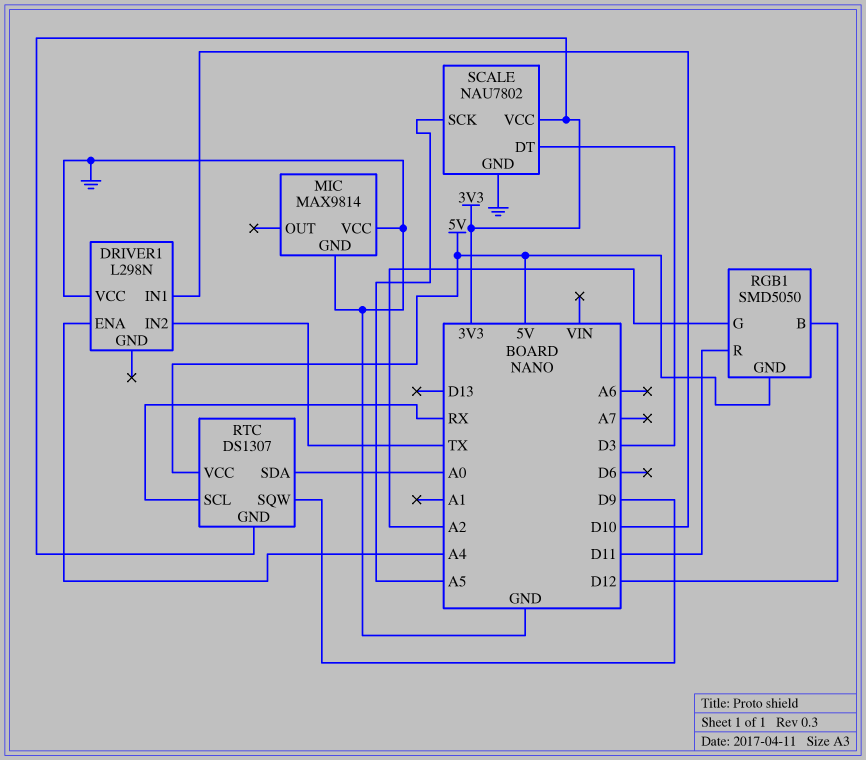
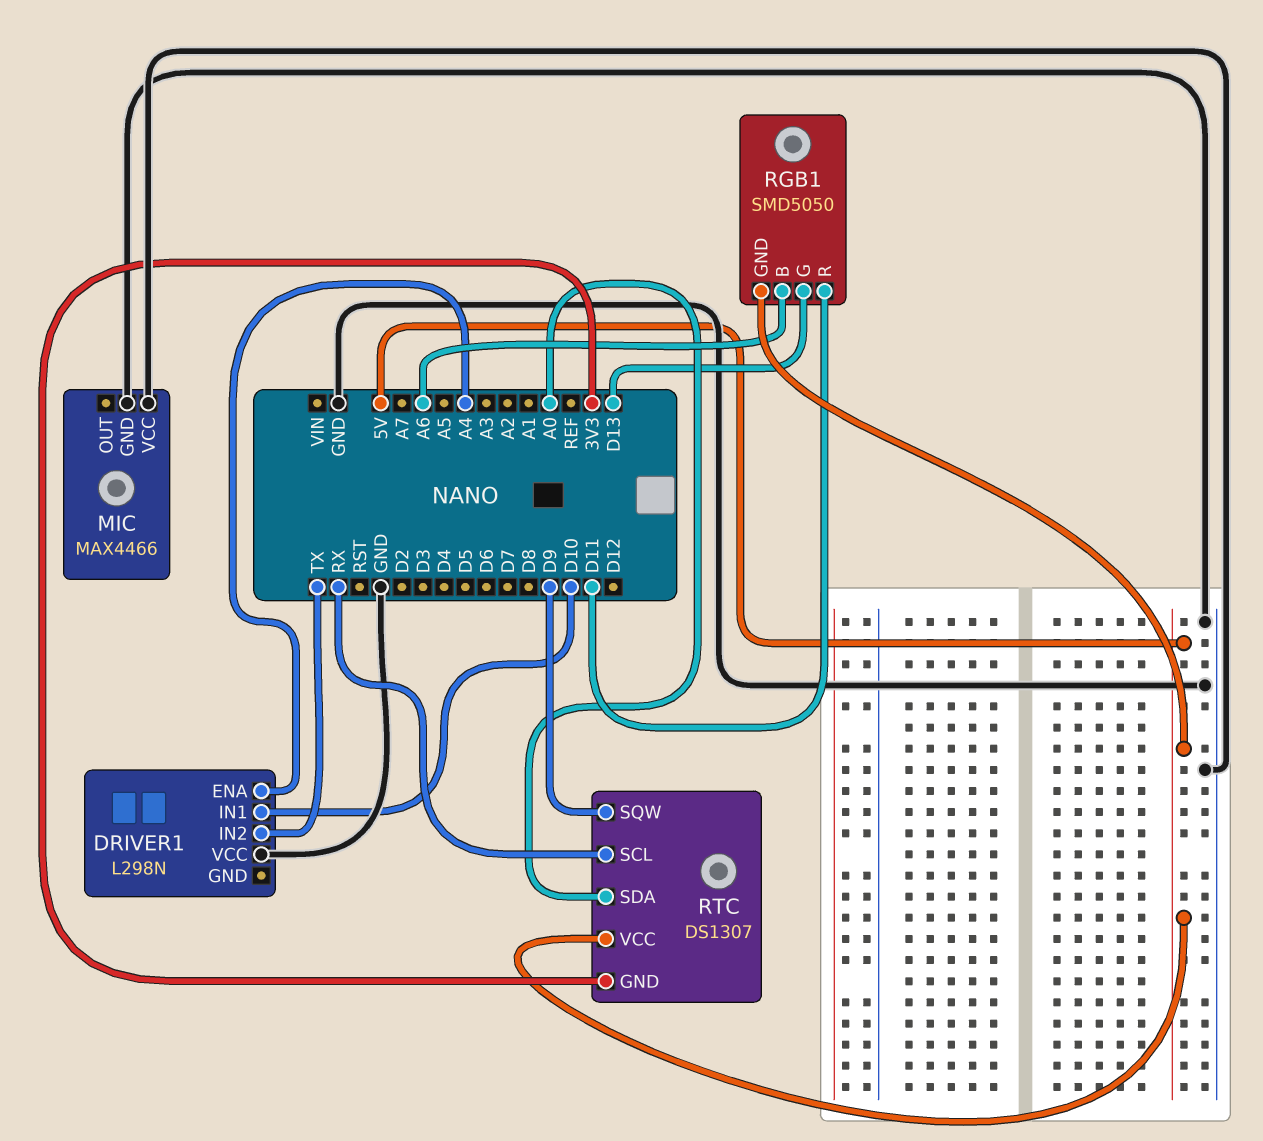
MIC: MAX9814 -> MAX4466
RGB1 pin B: D12 -> A6
RGB1 pin G: A2 -> D13
SCALE: NAU7802 -> none
SCALE pin DT: D3 -> none
SCALE pin GND: GND -> none
SCALE pin SCK: A5 -> none
SCALE pin VCC: 3V3 -> none

